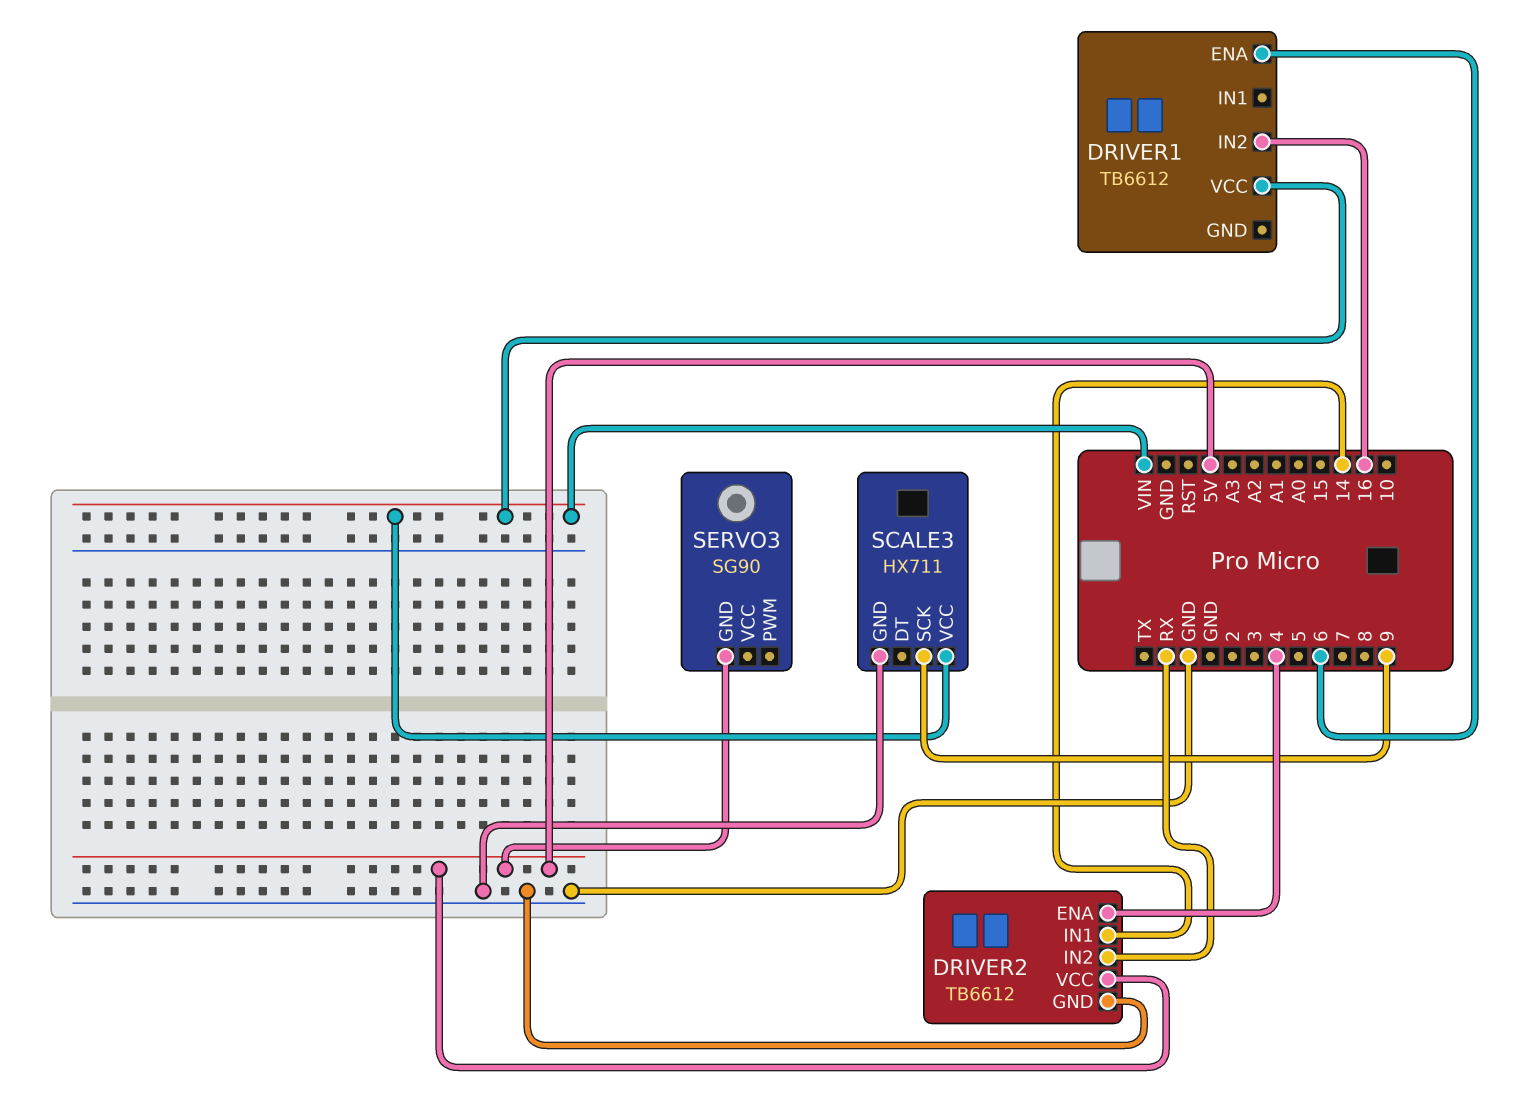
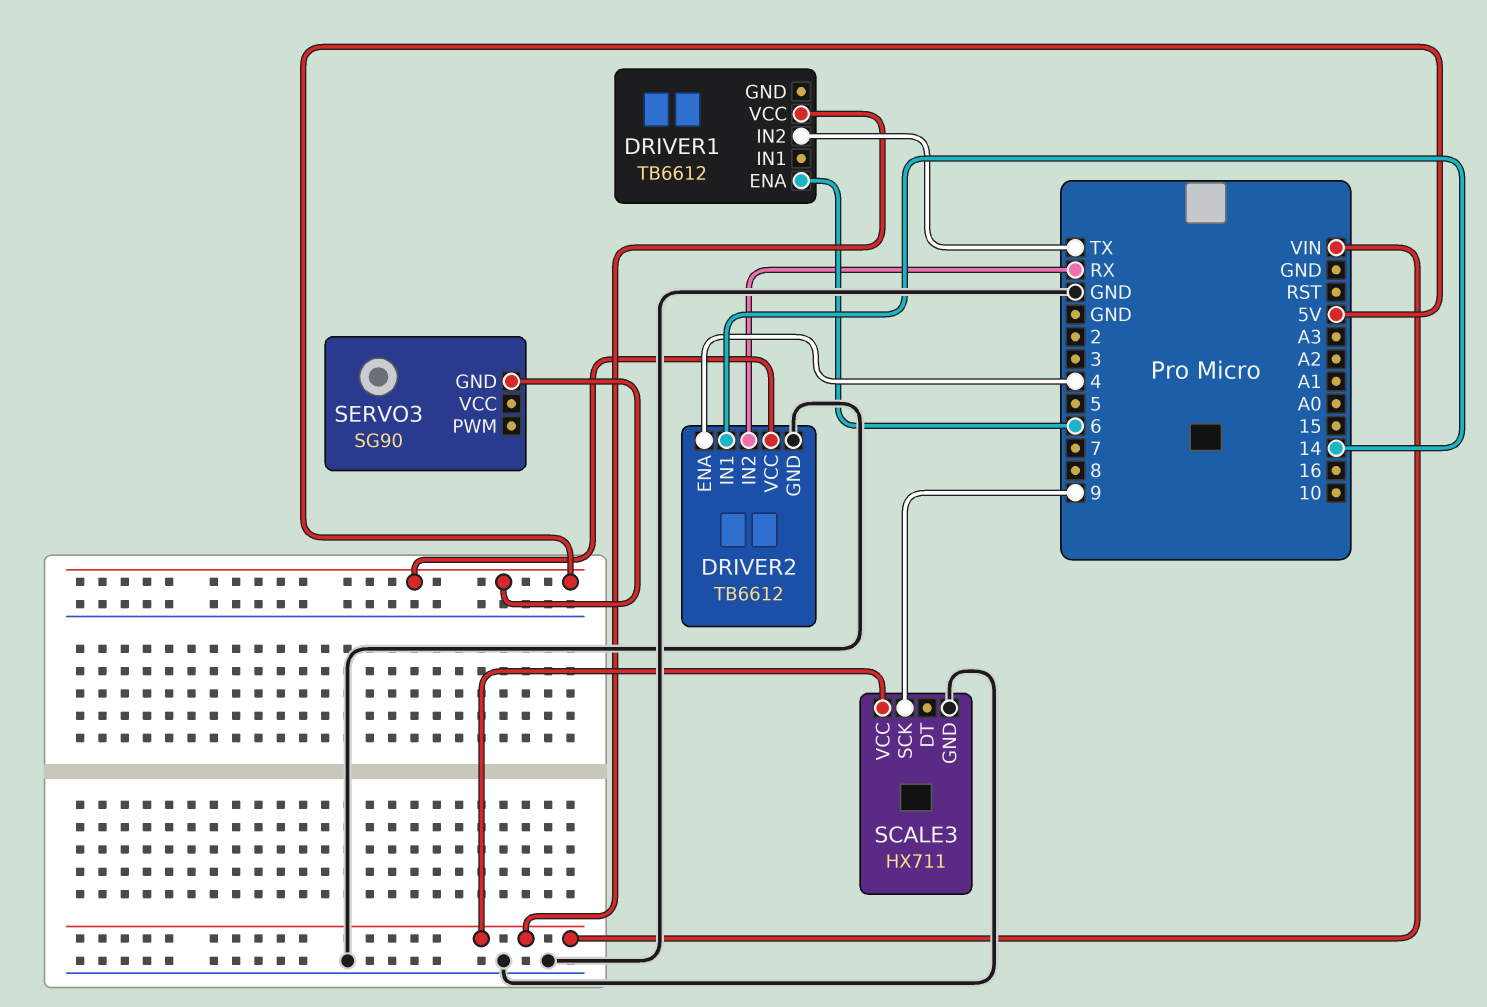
DRIVER1 pin IN2: 16 -> TX

